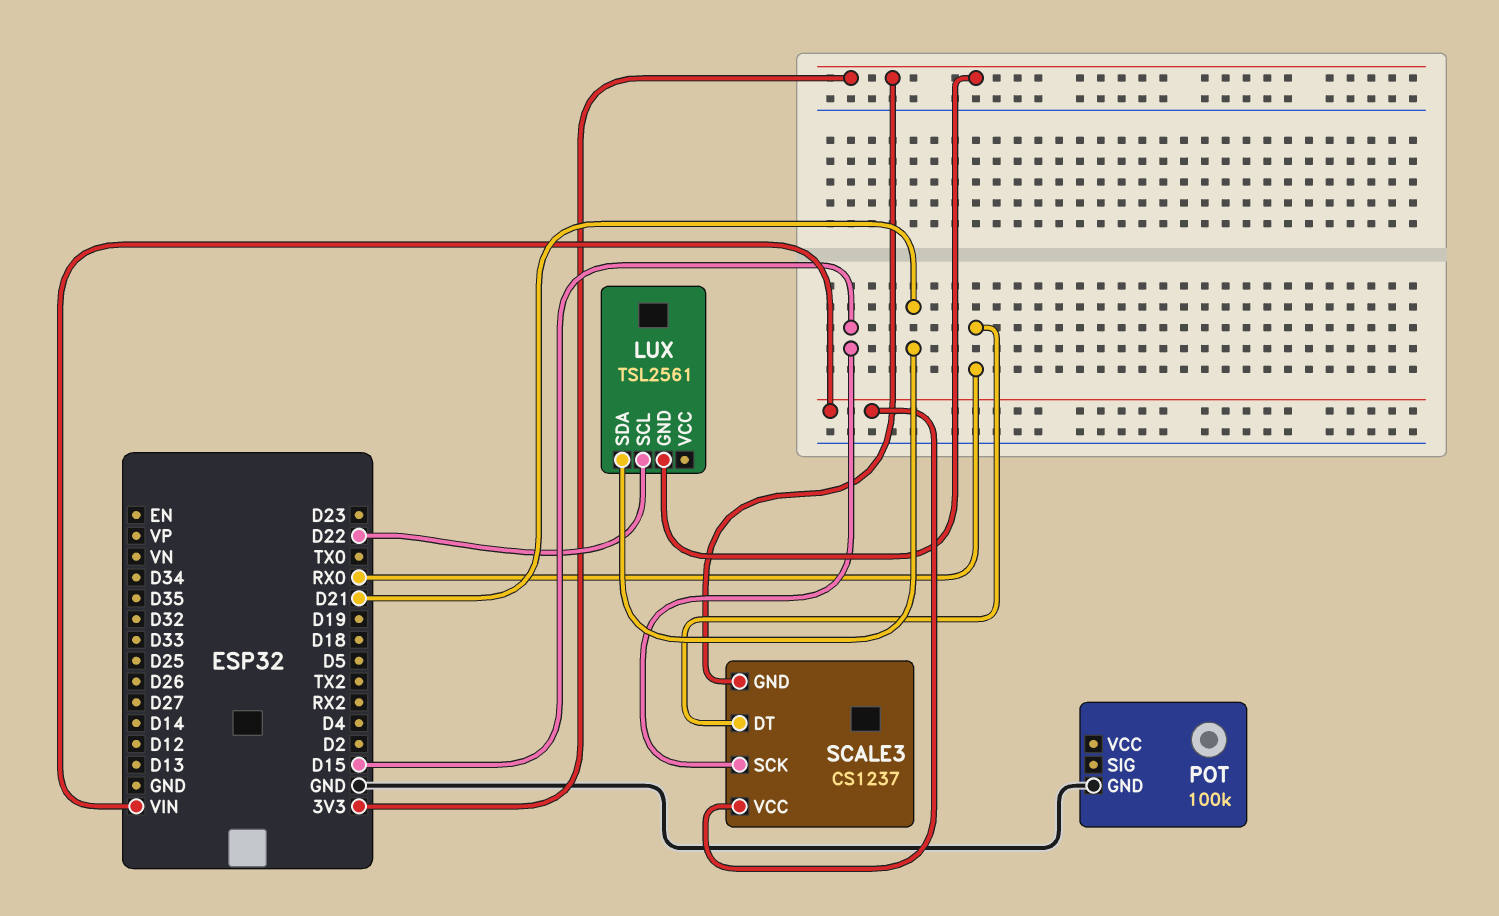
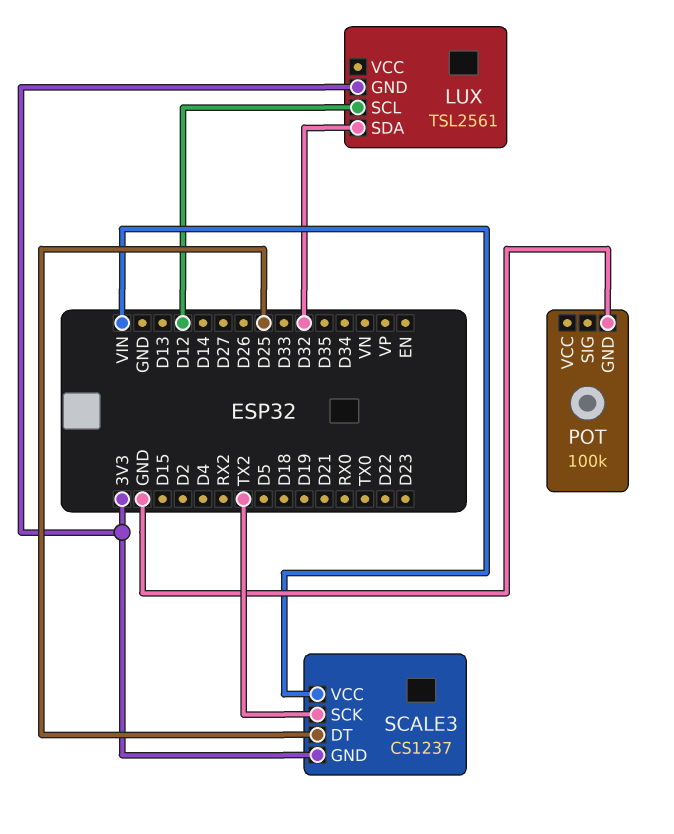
LUX pin SCL: D22 -> D12
LUX pin SDA: D21 -> D32
SCALE3 pin DT: RX0 -> D25
SCALE3 pin SCK: D15 -> TX2

